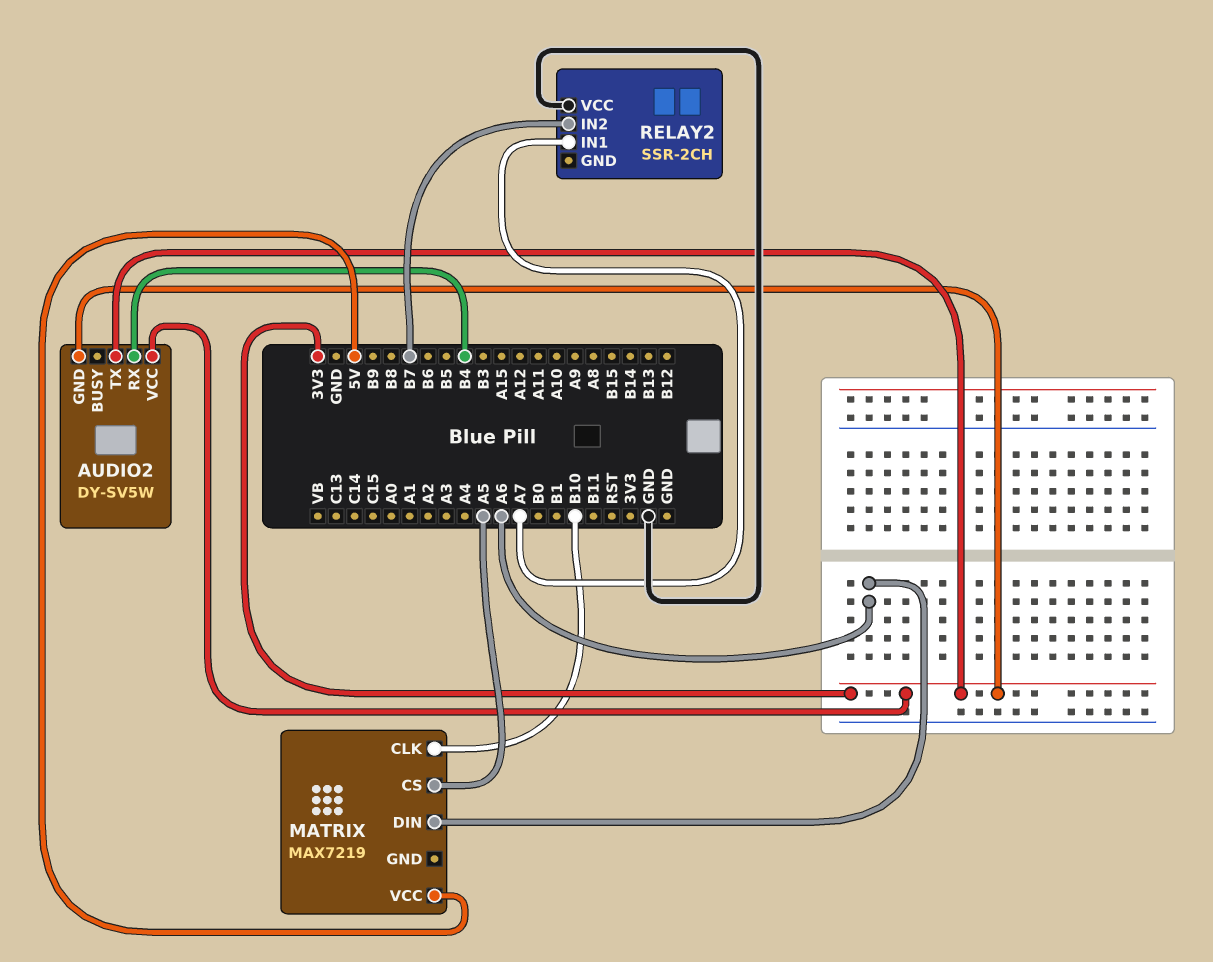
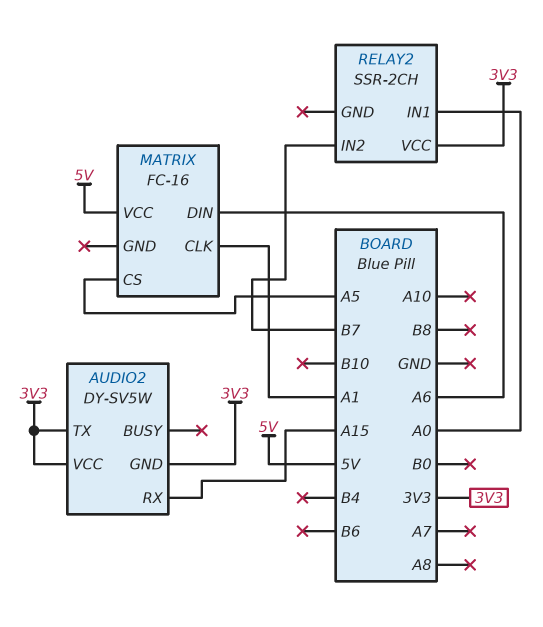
AUDIO2 pin RX: B4 -> A15
MATRIX: MAX7219 -> FC-16
MATRIX pin CLK: B10 -> A1
RELAY2 pin IN1: A7 -> A0
RELAY2 pin VCC: GND -> 3V3

